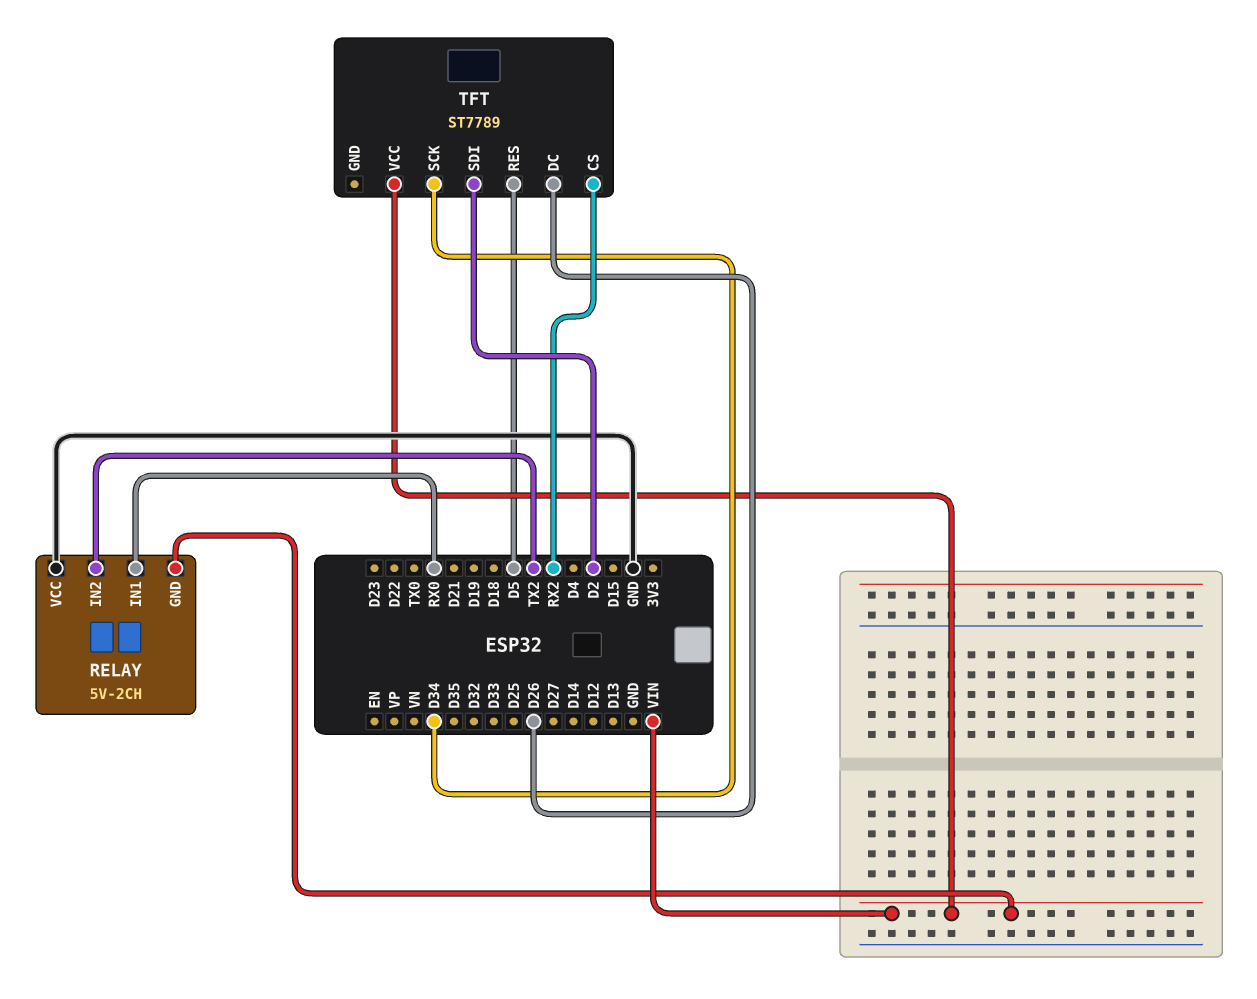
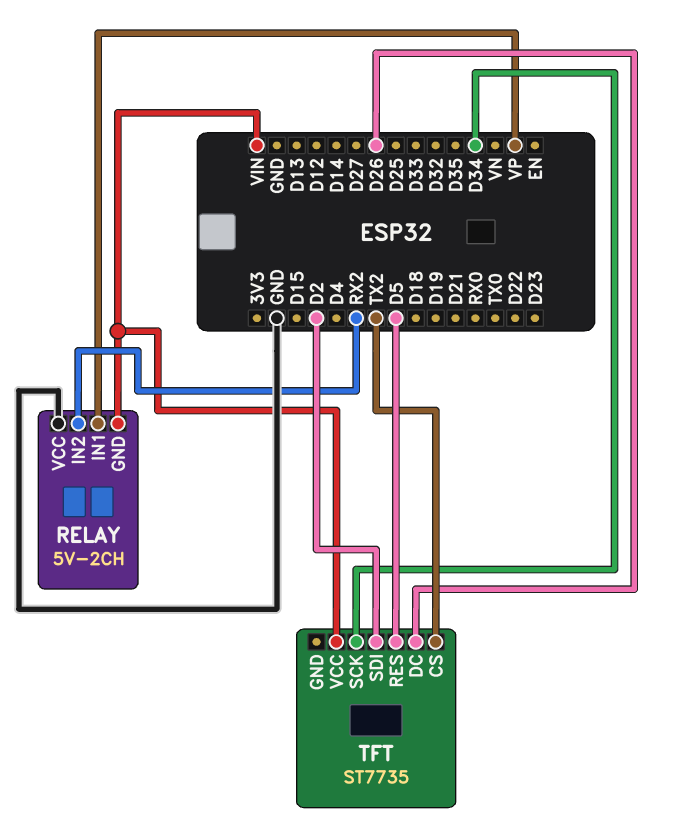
RELAY pin IN1: RX0 -> VP
RELAY pin IN2: TX2 -> RX2
TFT: ST7789 -> ST7735
TFT pin CS: RX2 -> TX2

